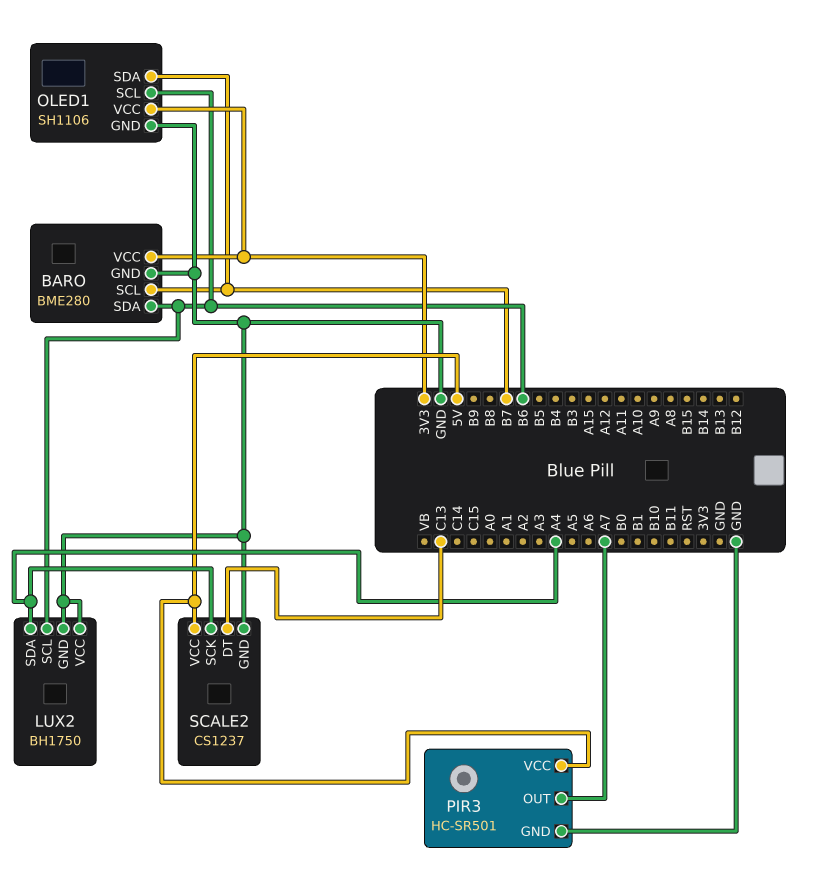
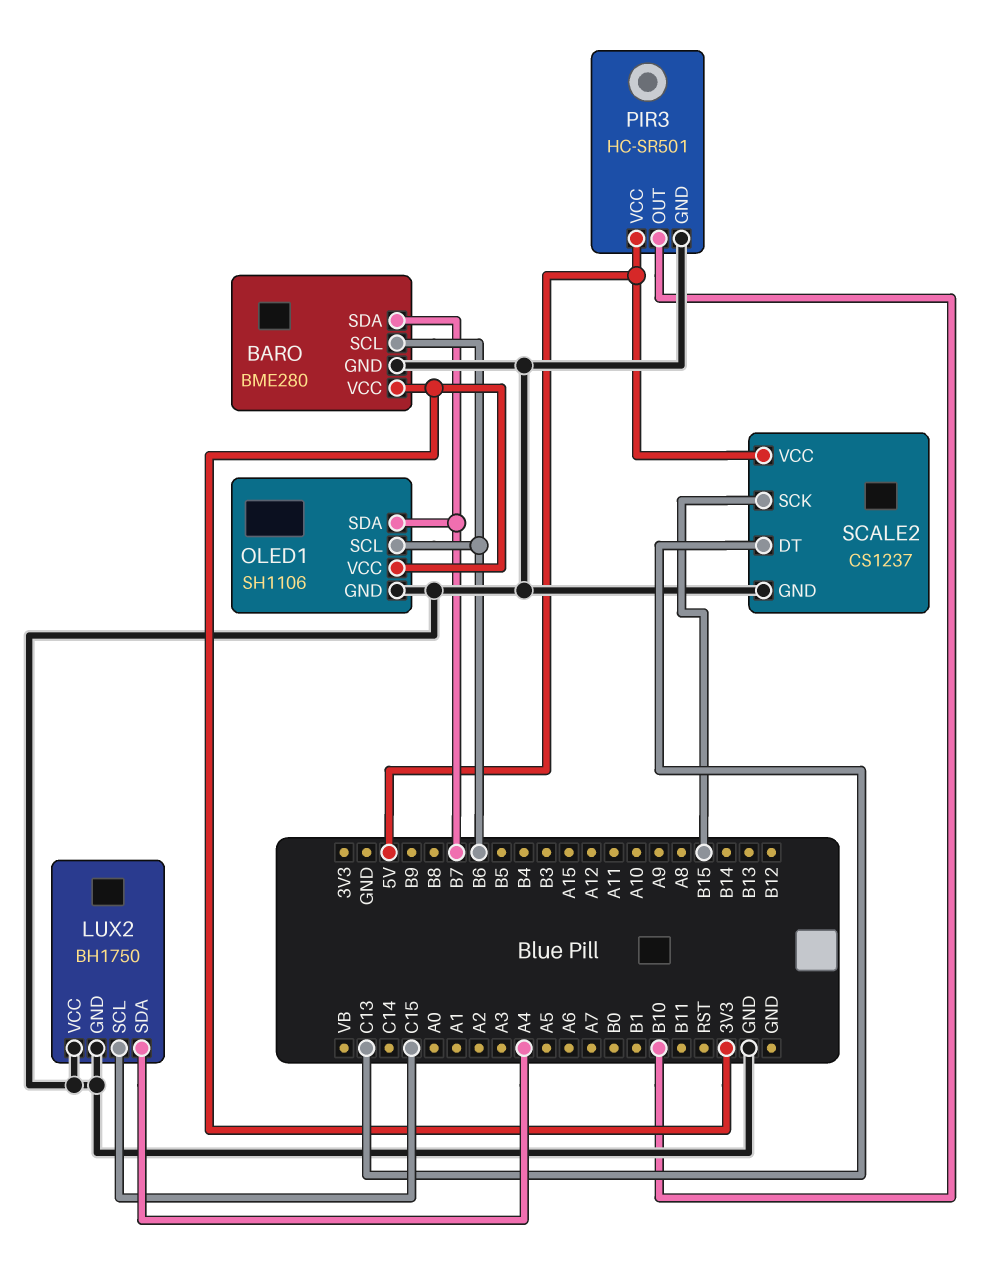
BARO pin SCL: B7 -> B6
BARO pin SDA: B6 -> B7
LUX2 pin SCL: B6 -> C15
PIR3 pin OUT: A7 -> B10
SCALE2 pin SCK: A4 -> B15

